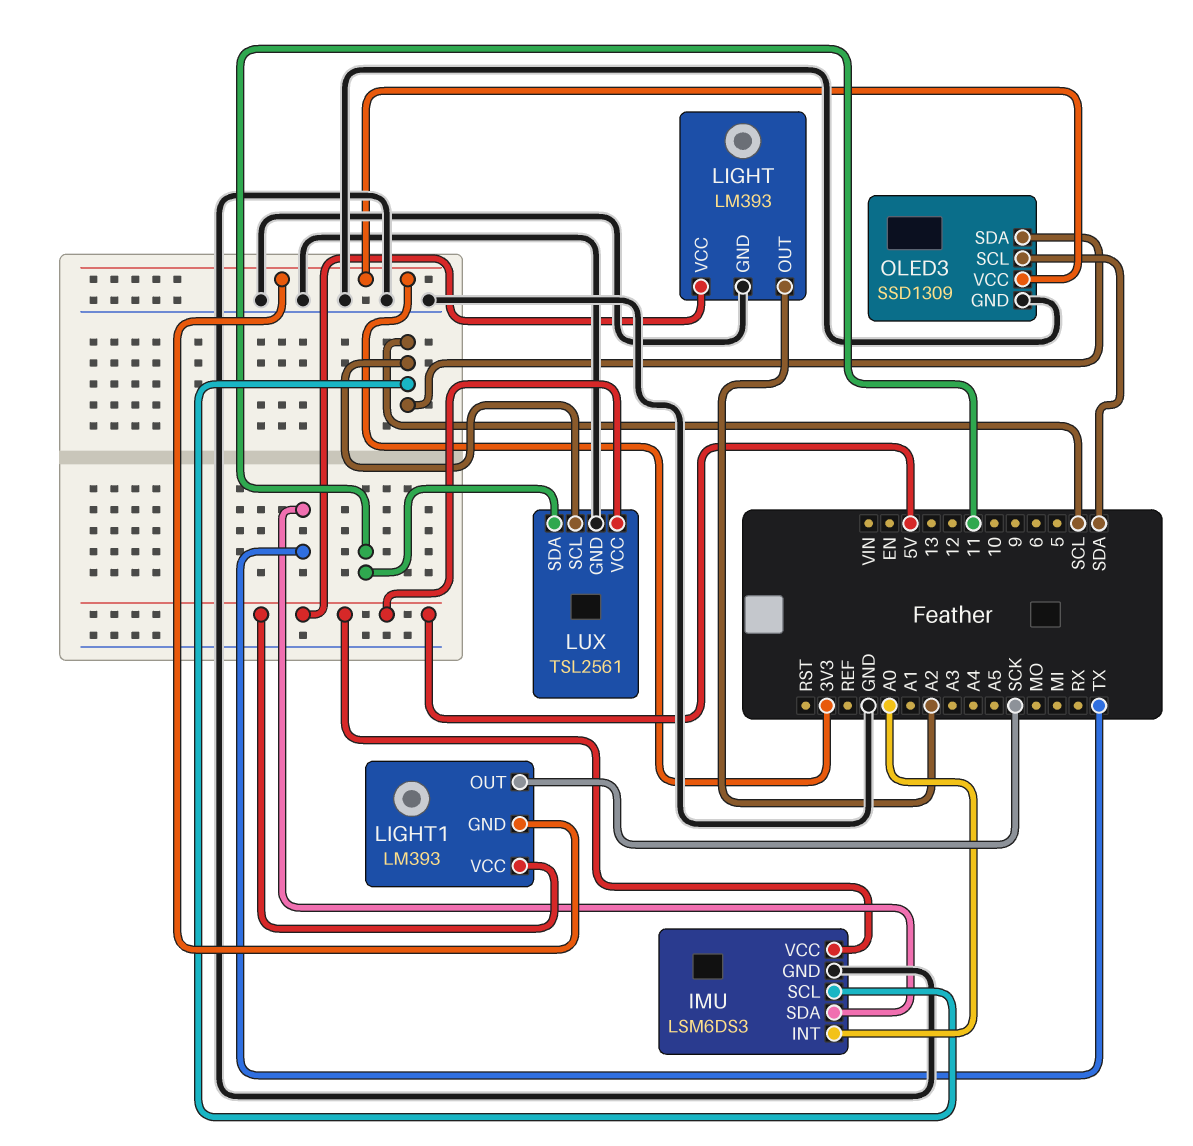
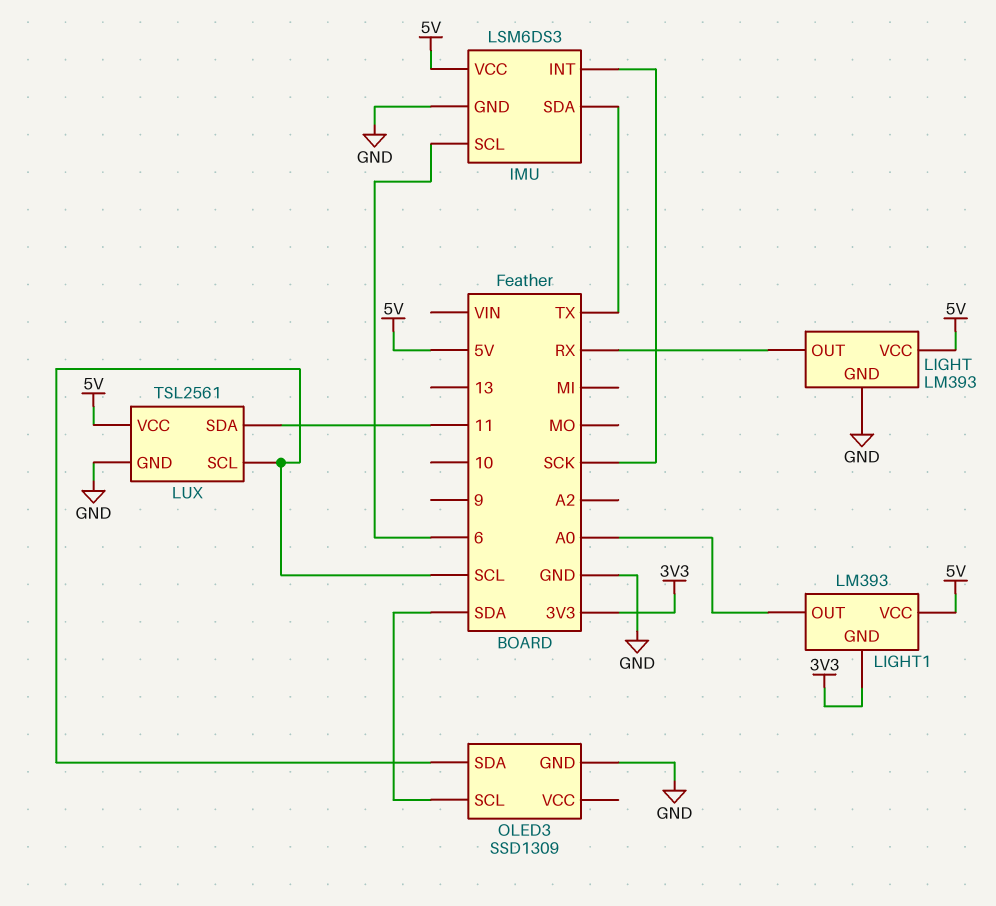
IMU pin INT: A0 -> SCK
IMU pin SCL: SCL -> 6
LIGHT pin OUT: A2 -> RX
LIGHT1 pin OUT: SCK -> A0
OLED3 pin VCC: 3V3 -> none

